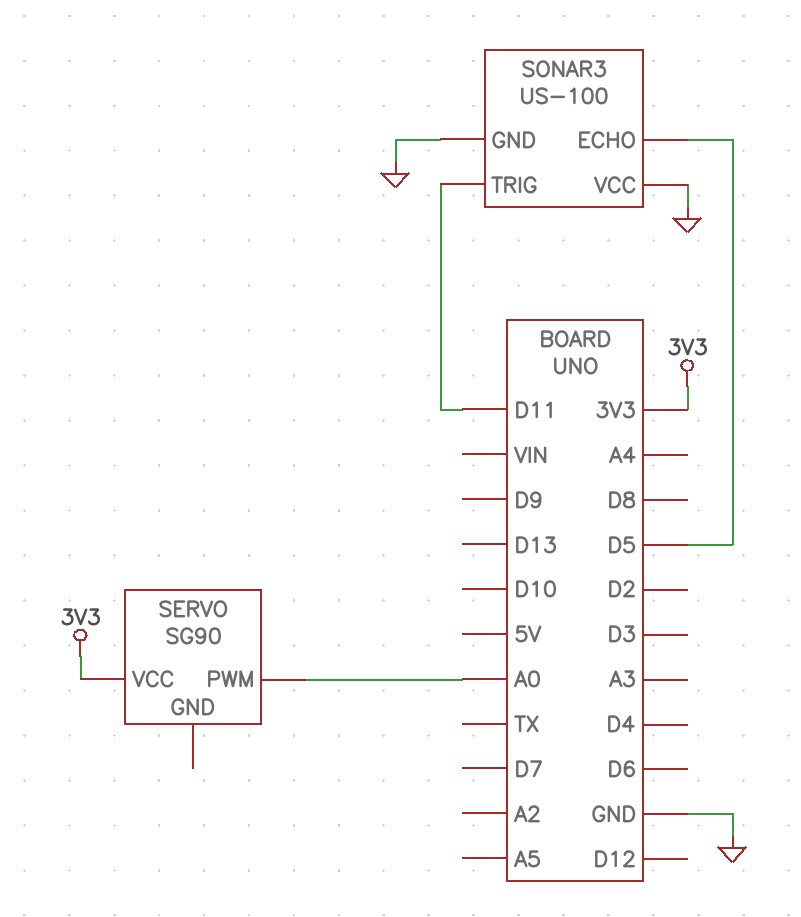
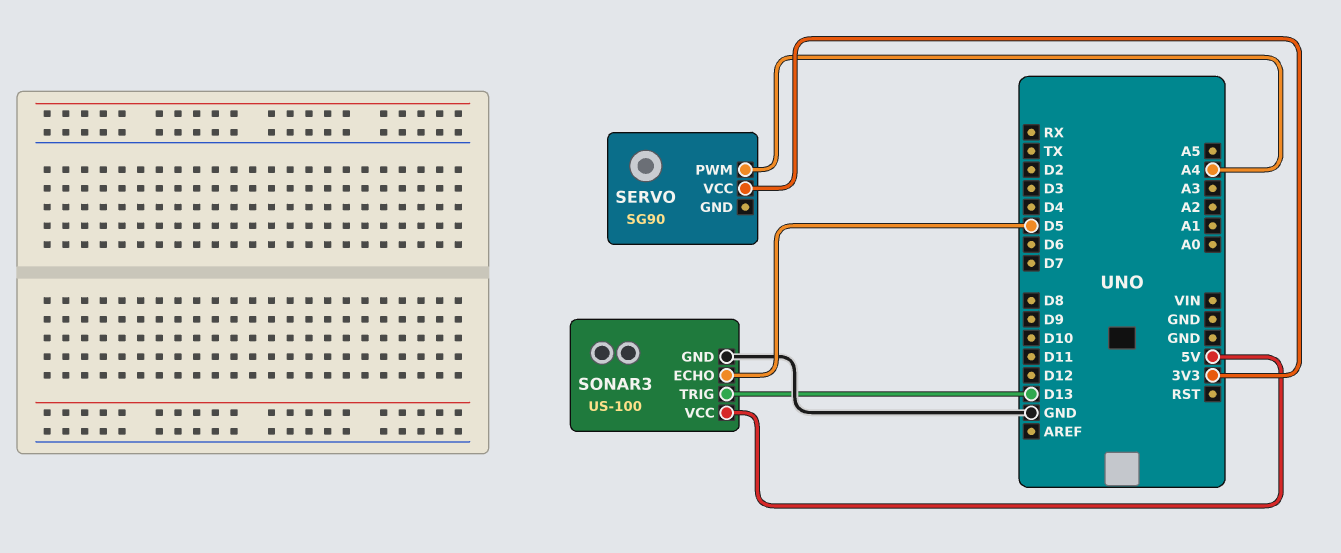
SERVO pin PWM: A0 -> A4
SONAR3 pin TRIG: D11 -> D13
SONAR3 pin VCC: GND -> 5V

